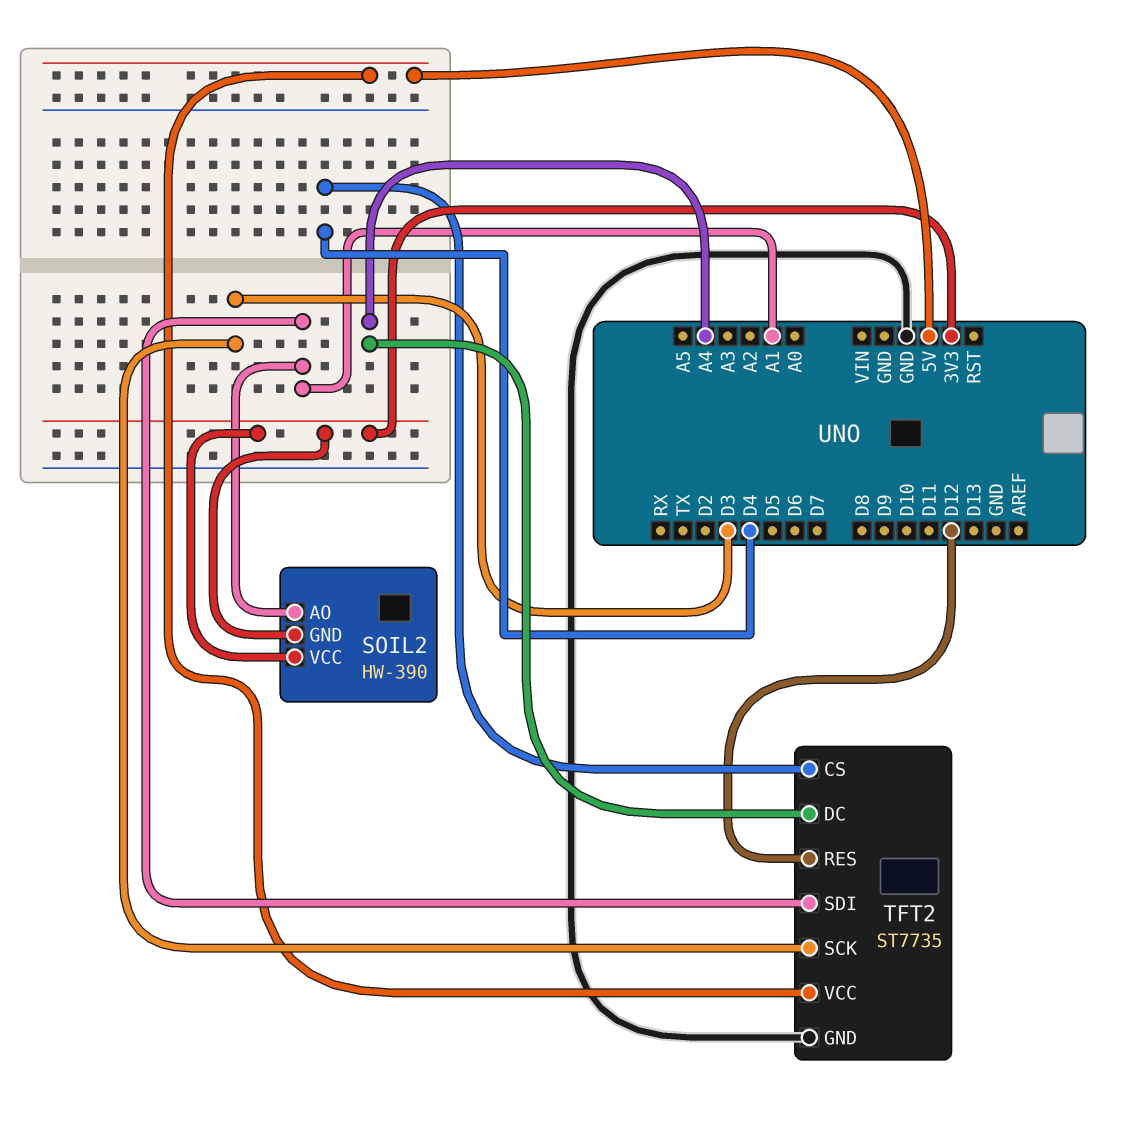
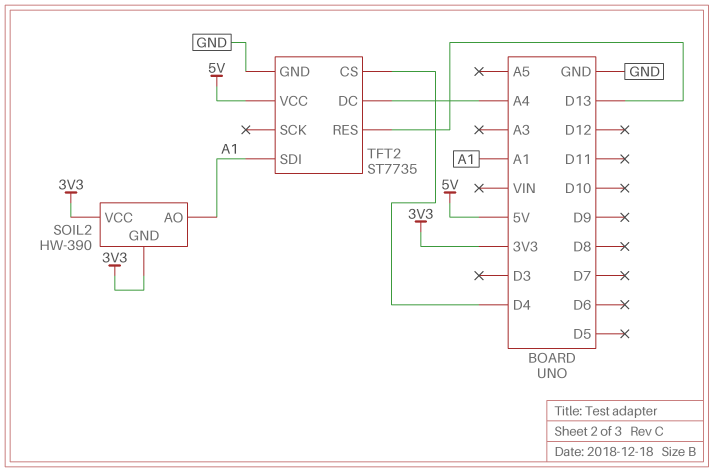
TFT2 pin RES: D12 -> D13
TFT2 pin SCK: D3 -> none

